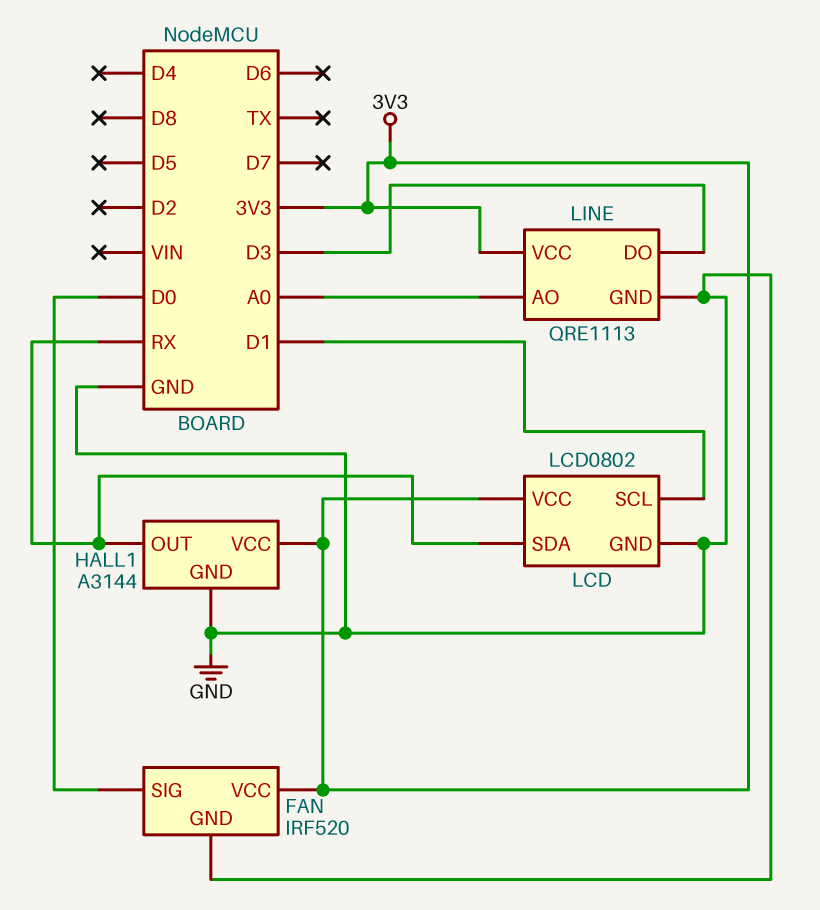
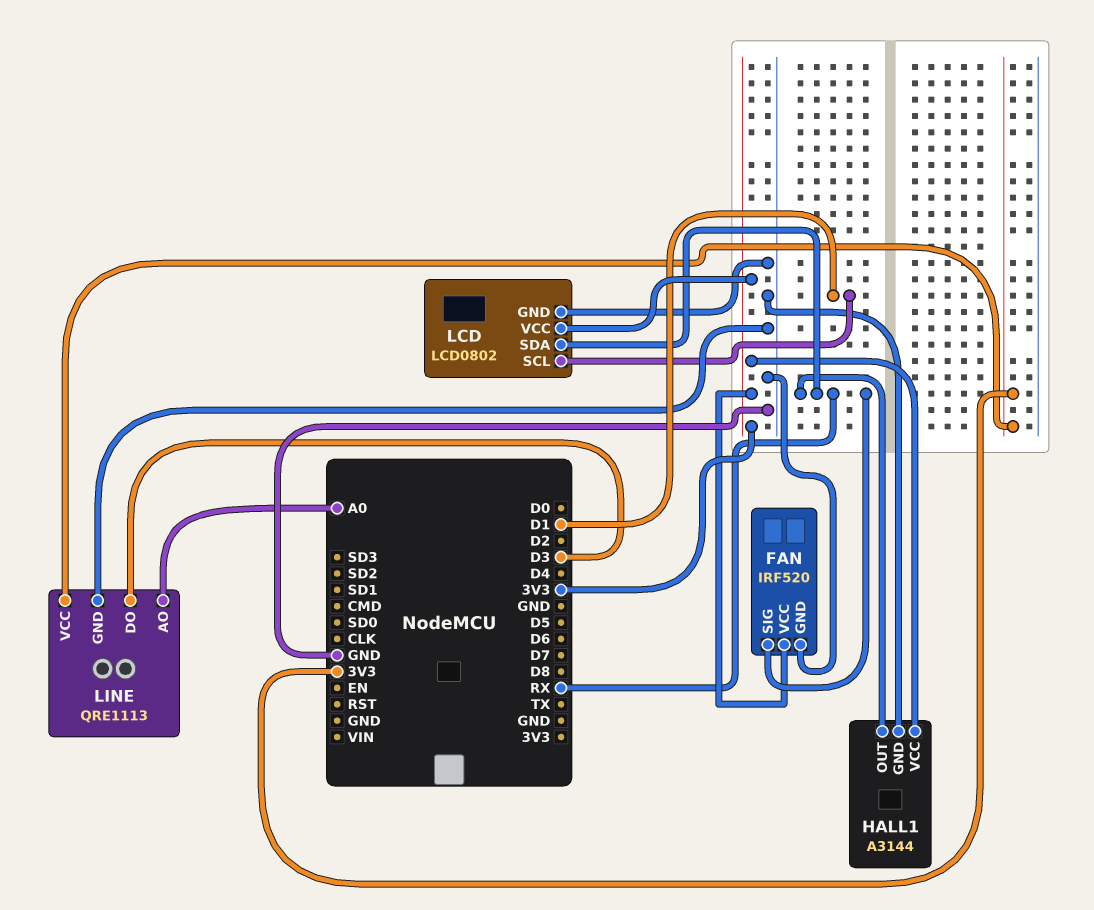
FAN pin SIG: D0 -> RX

